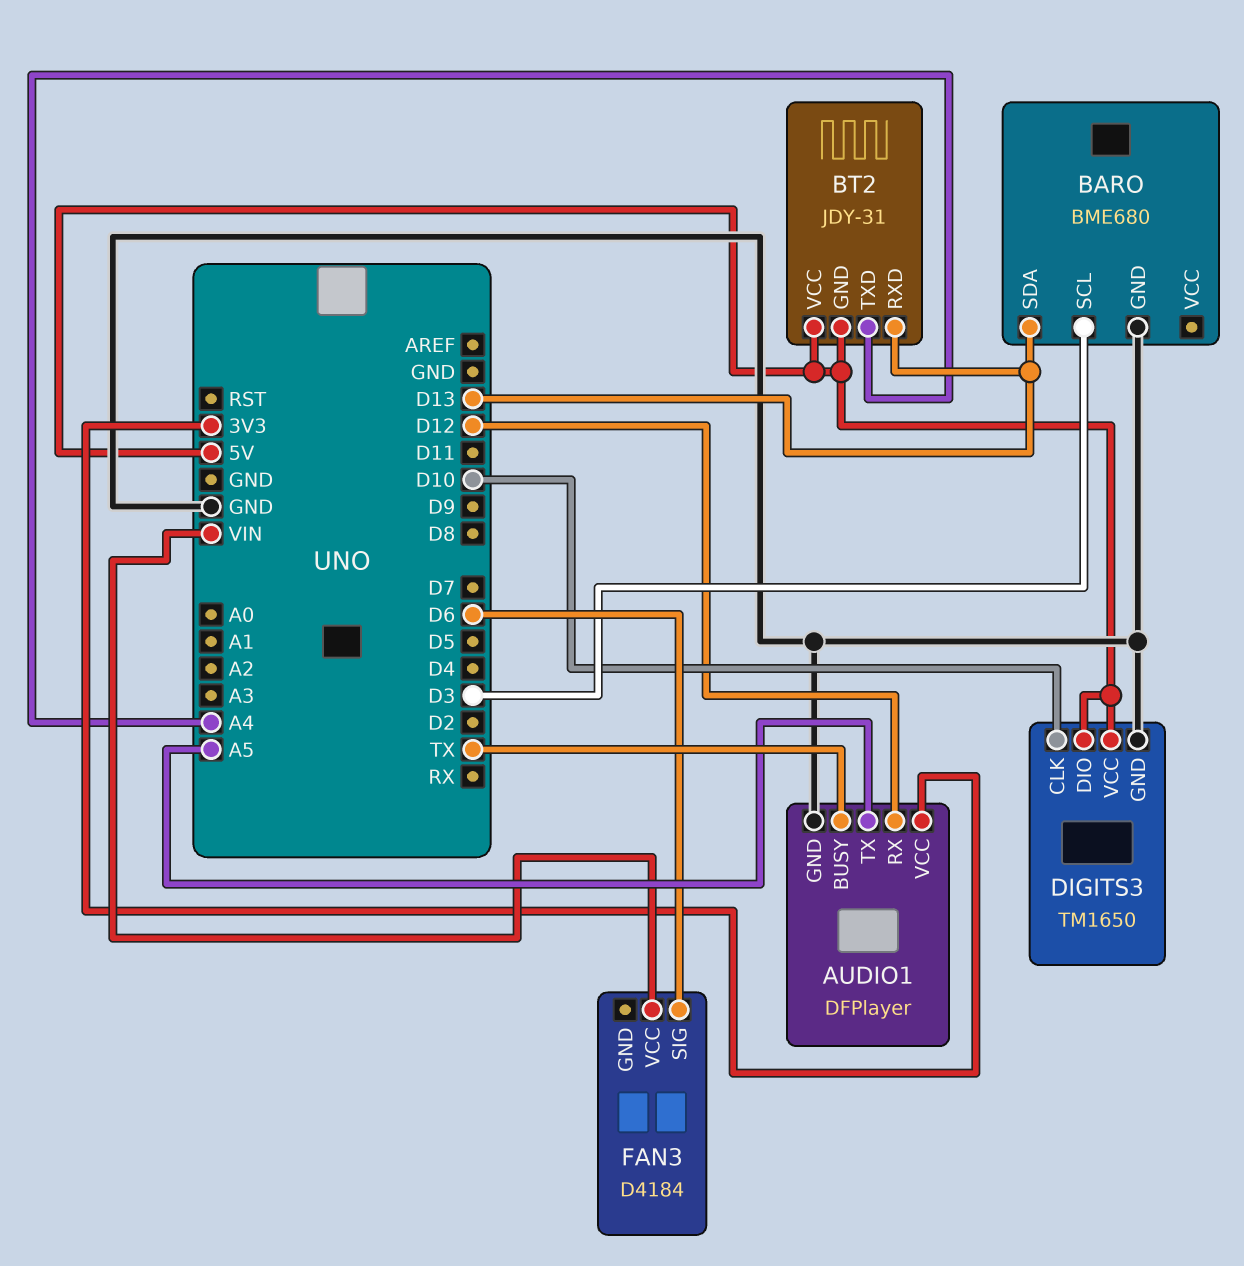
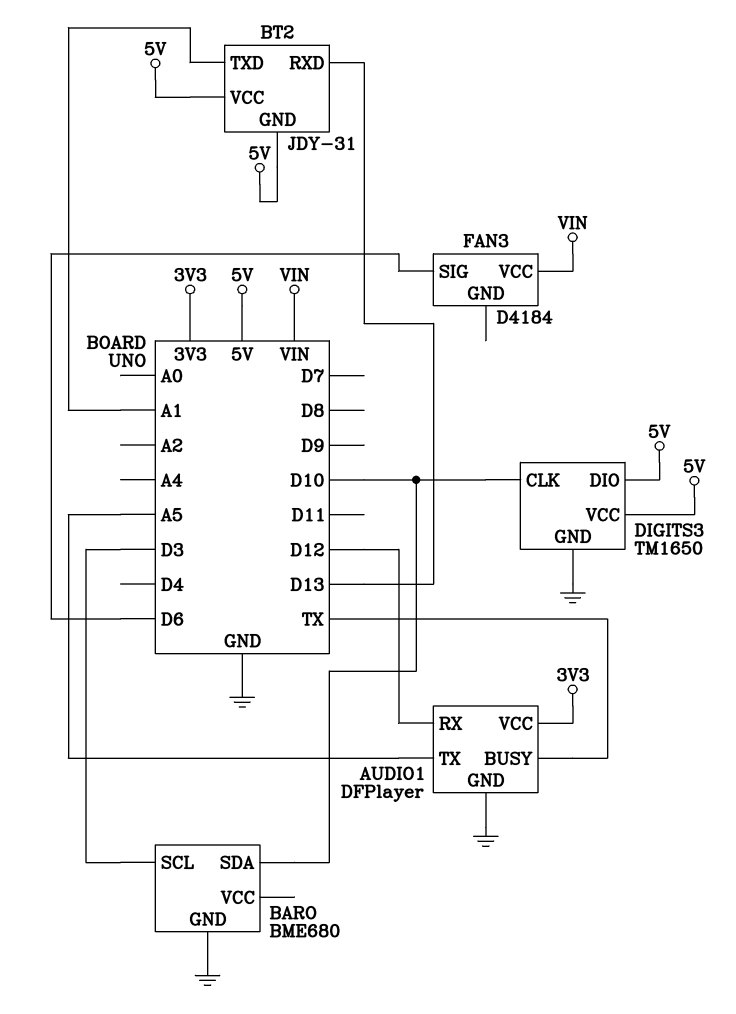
BARO pin SDA: D13 -> D10
BT2 pin TXD: A4 -> A1

